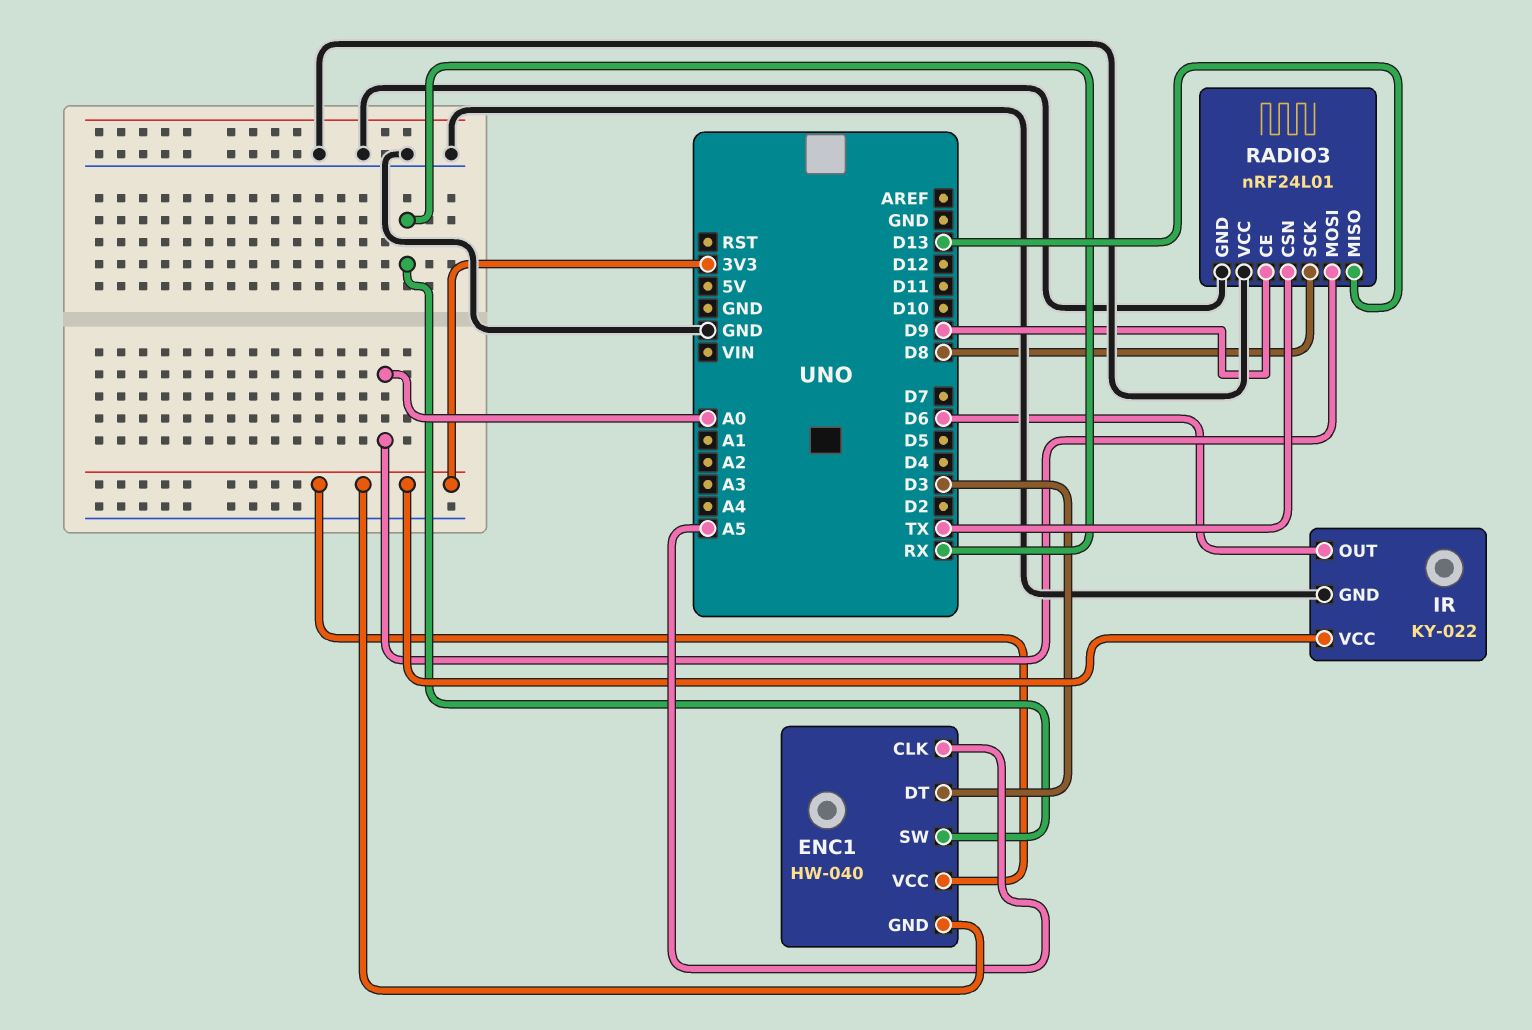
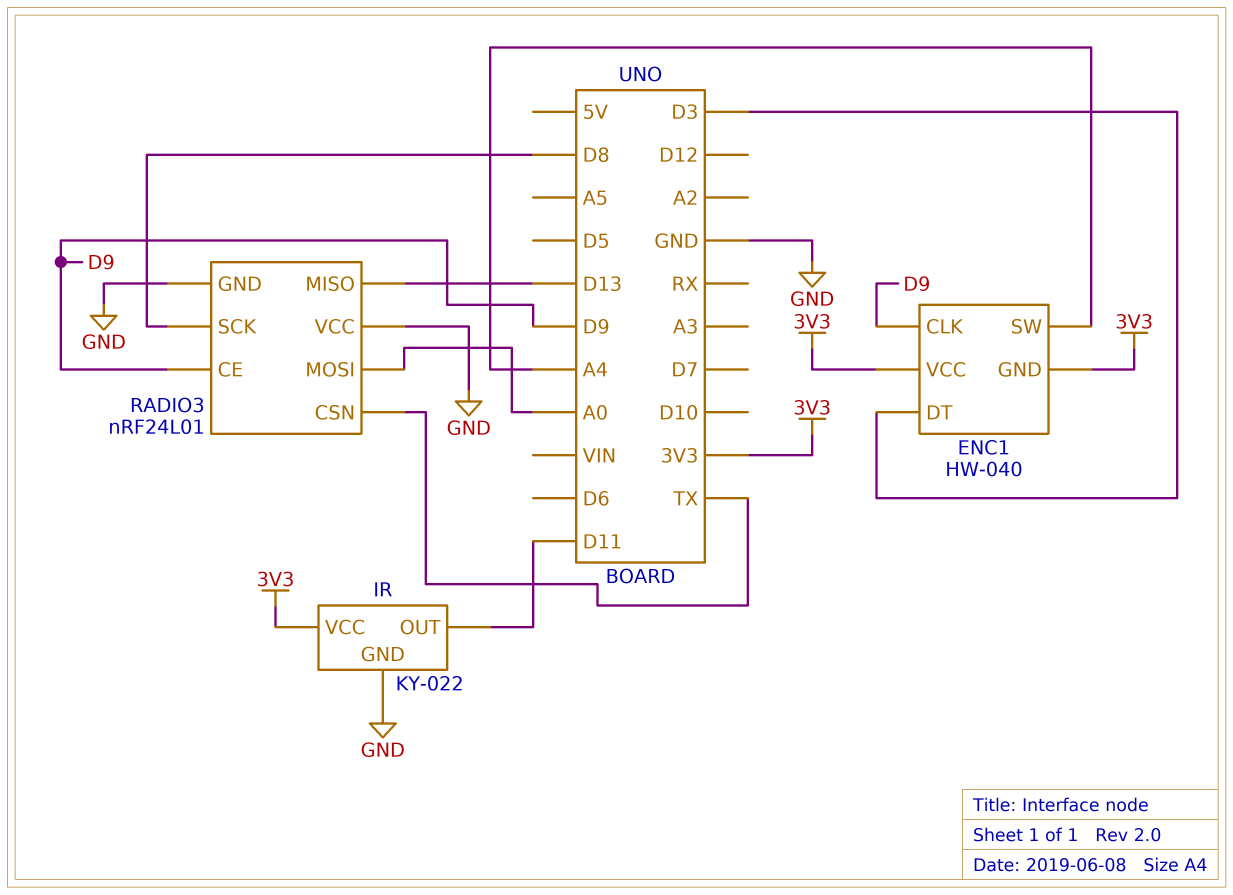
ENC1 pin CLK: A5 -> D9
ENC1 pin SW: RX -> A4
IR pin OUT: D6 -> D11

